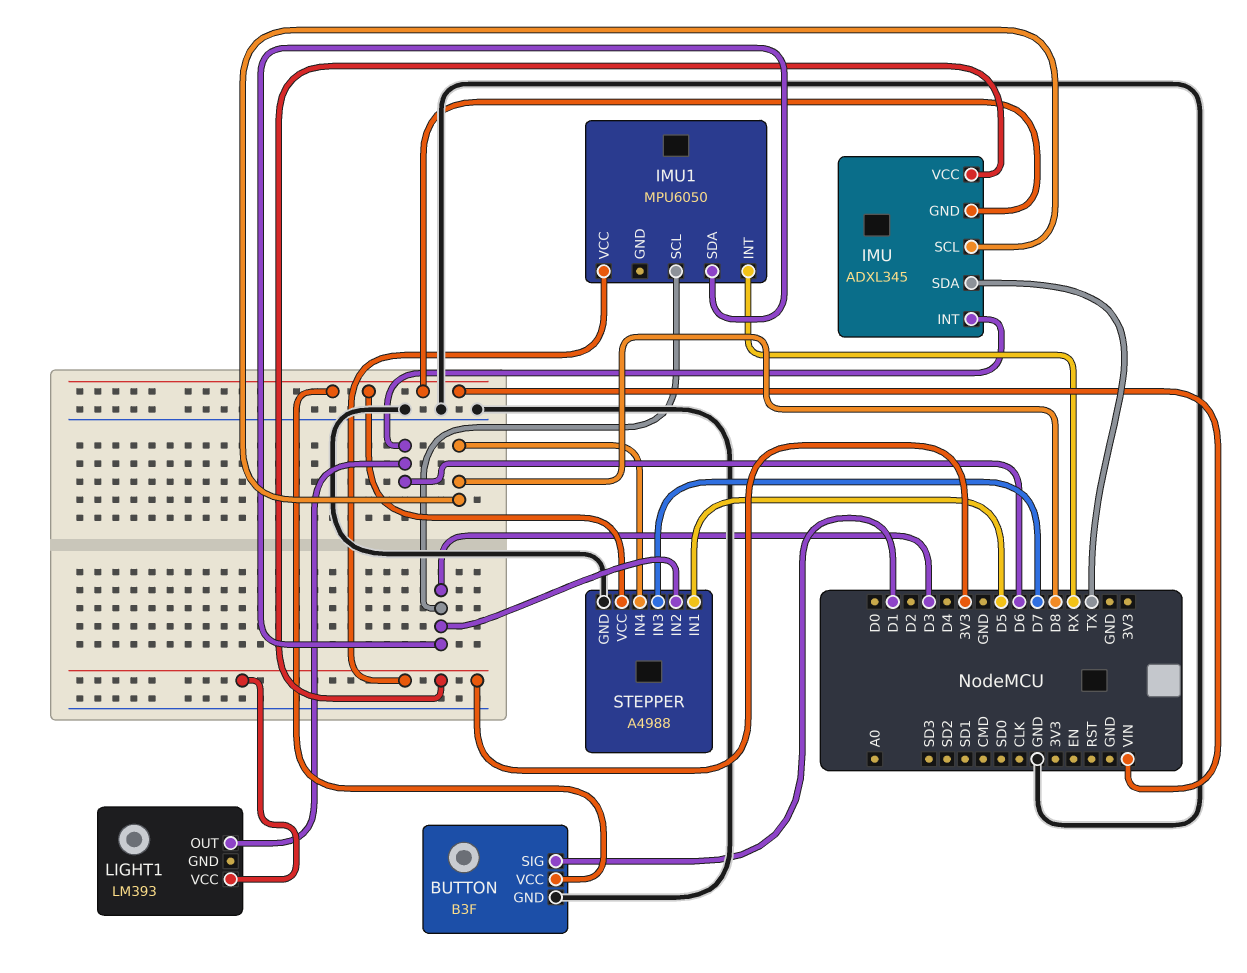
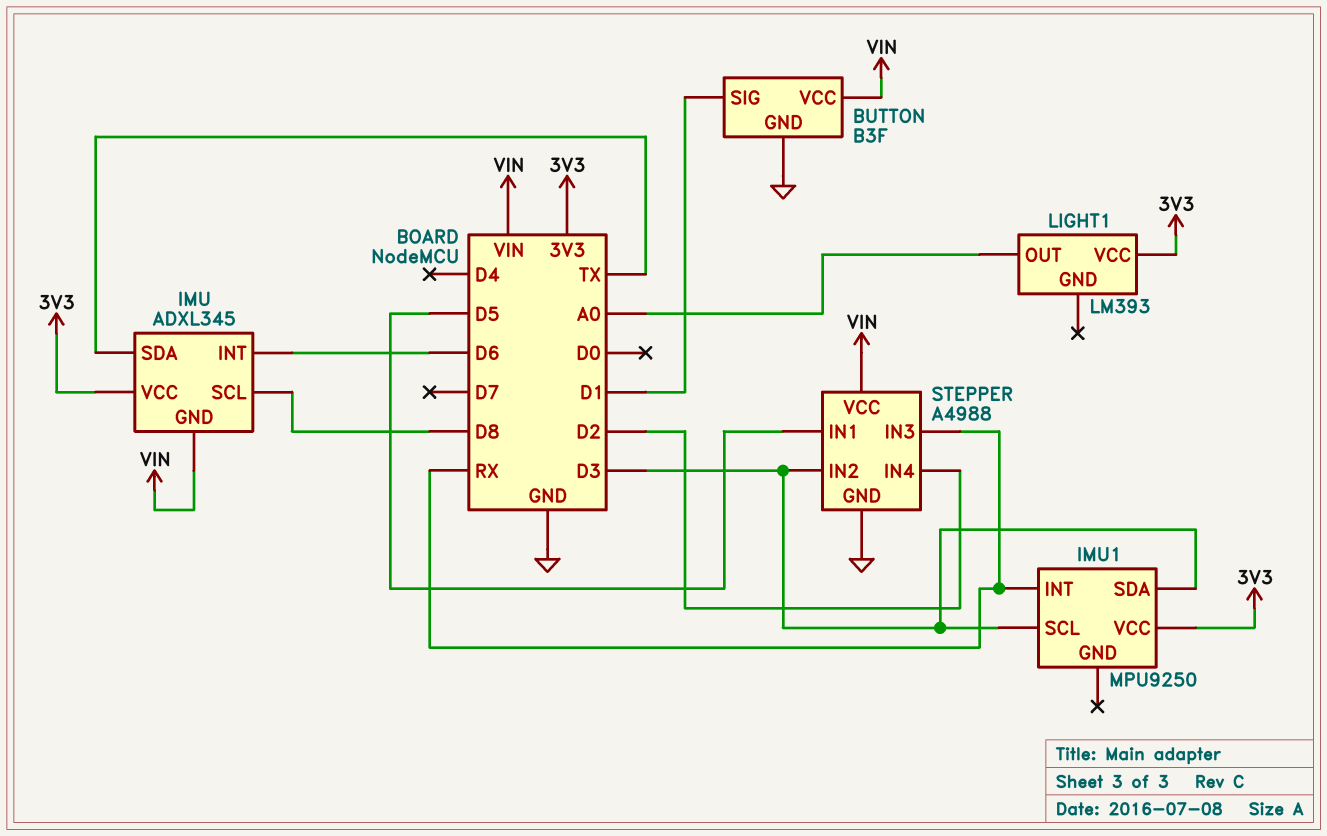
IMU1: MPU6050 -> MPU9250
LIGHT1 pin OUT: D6 -> A0
STEPPER pin IN3: D7 -> RX
STEPPER pin IN4: D8 -> D2

